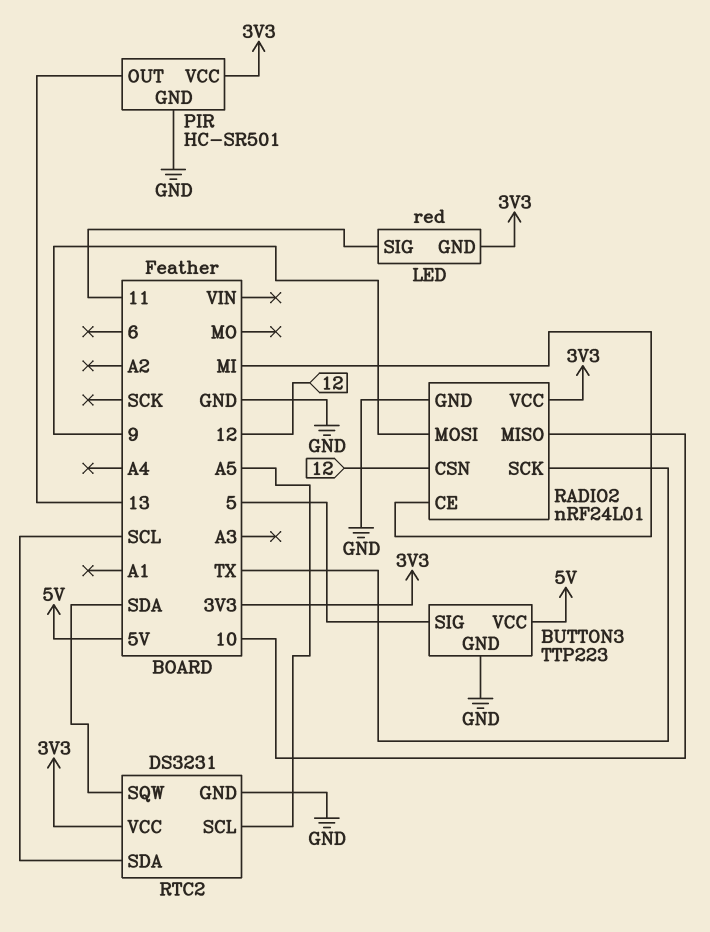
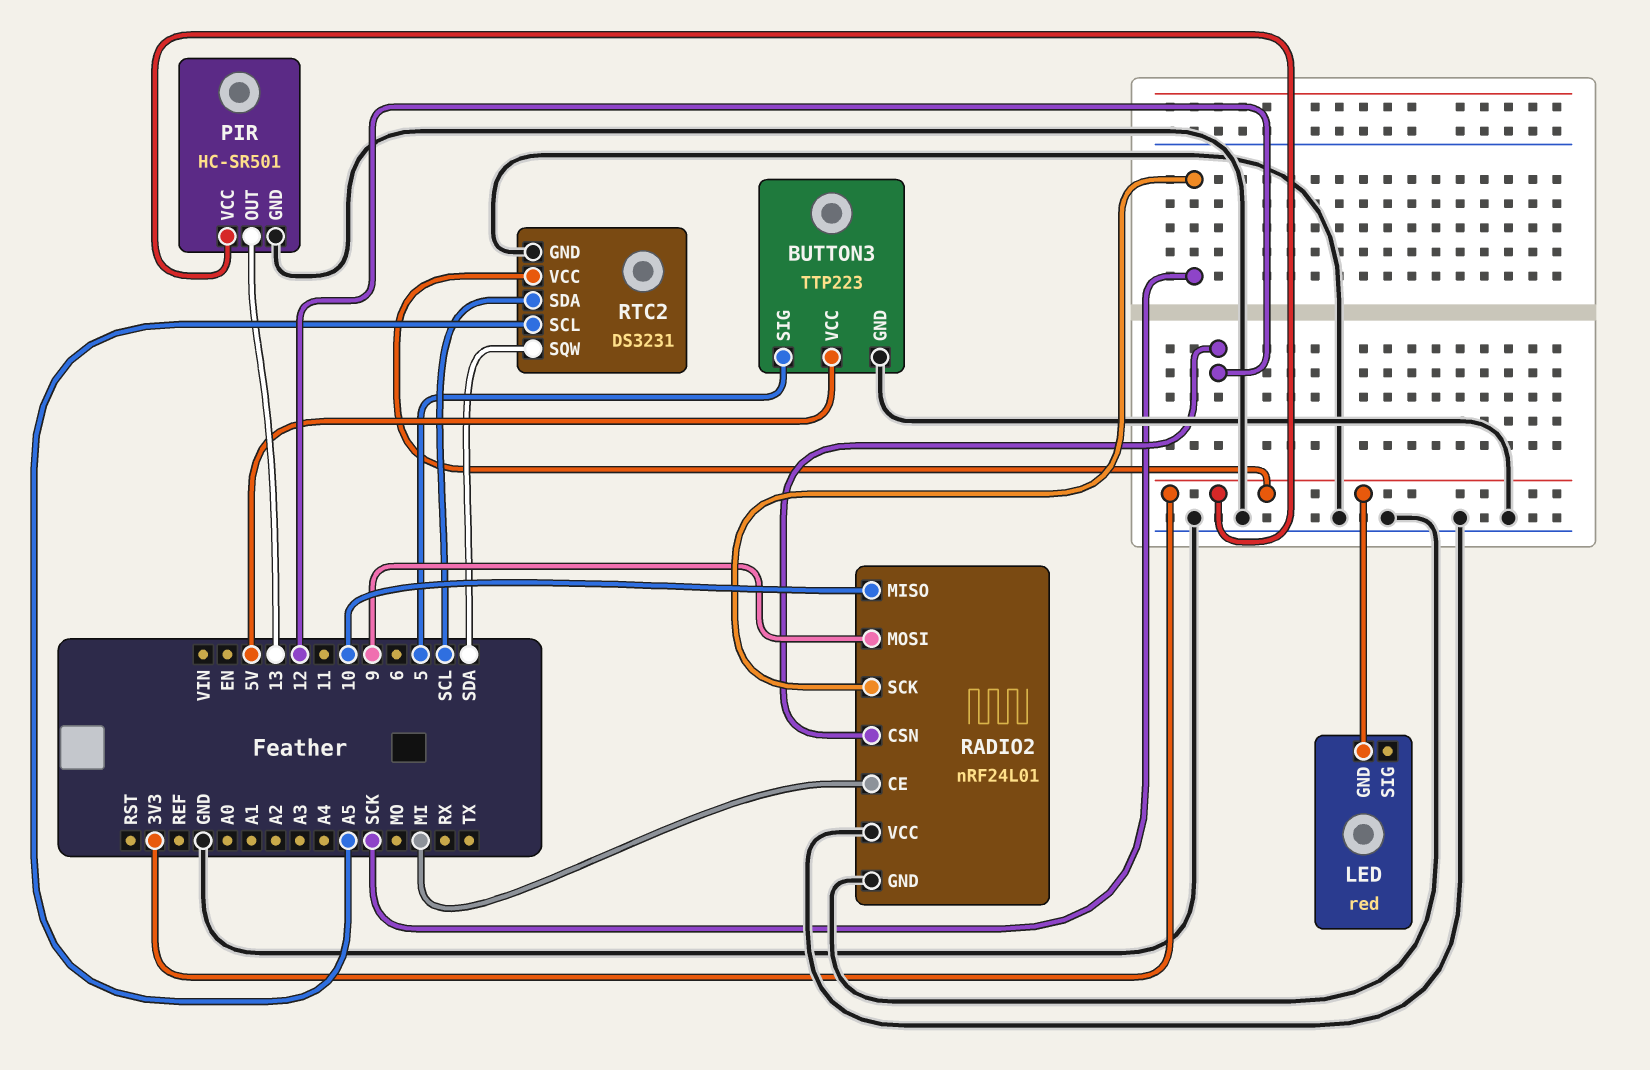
LED pin SIG: 11 -> none
RADIO2 pin SCK: TX -> SCK
RADIO2 pin VCC: 3V3 -> GND

